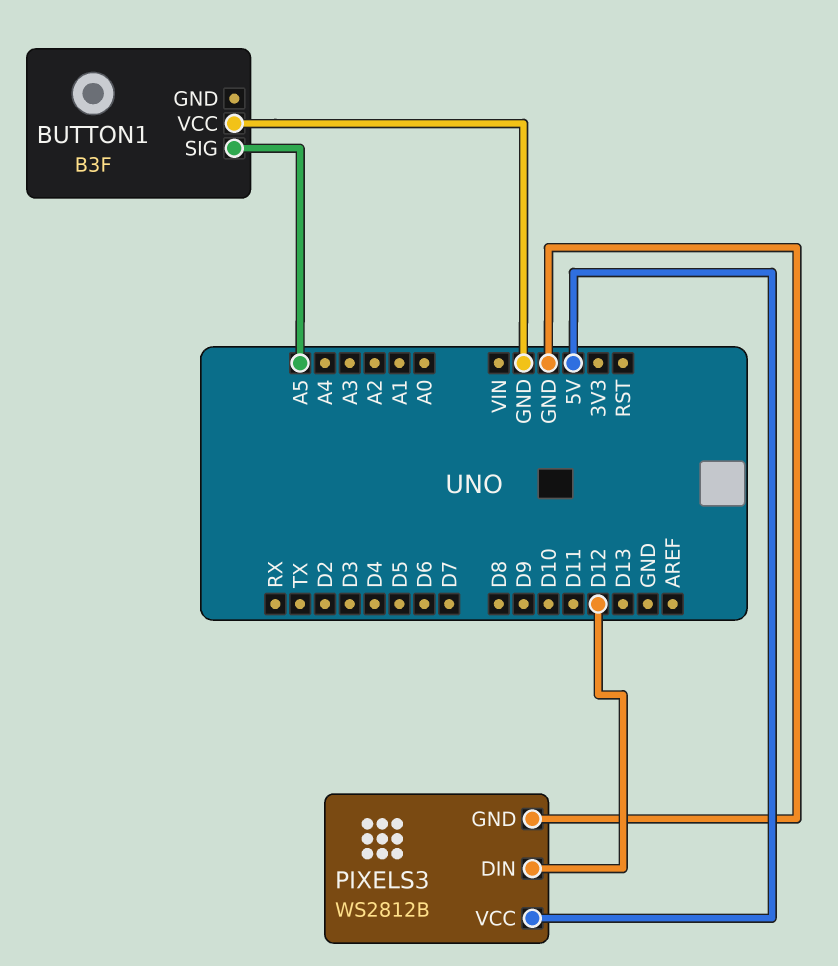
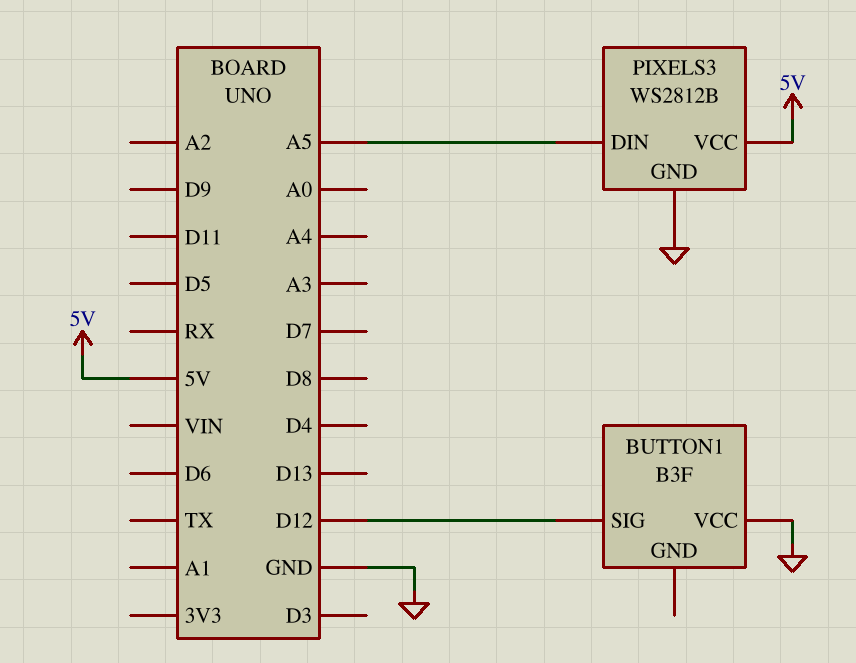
BUTTON1 pin SIG: A5 -> D12
PIXELS3 pin DIN: D12 -> A5

